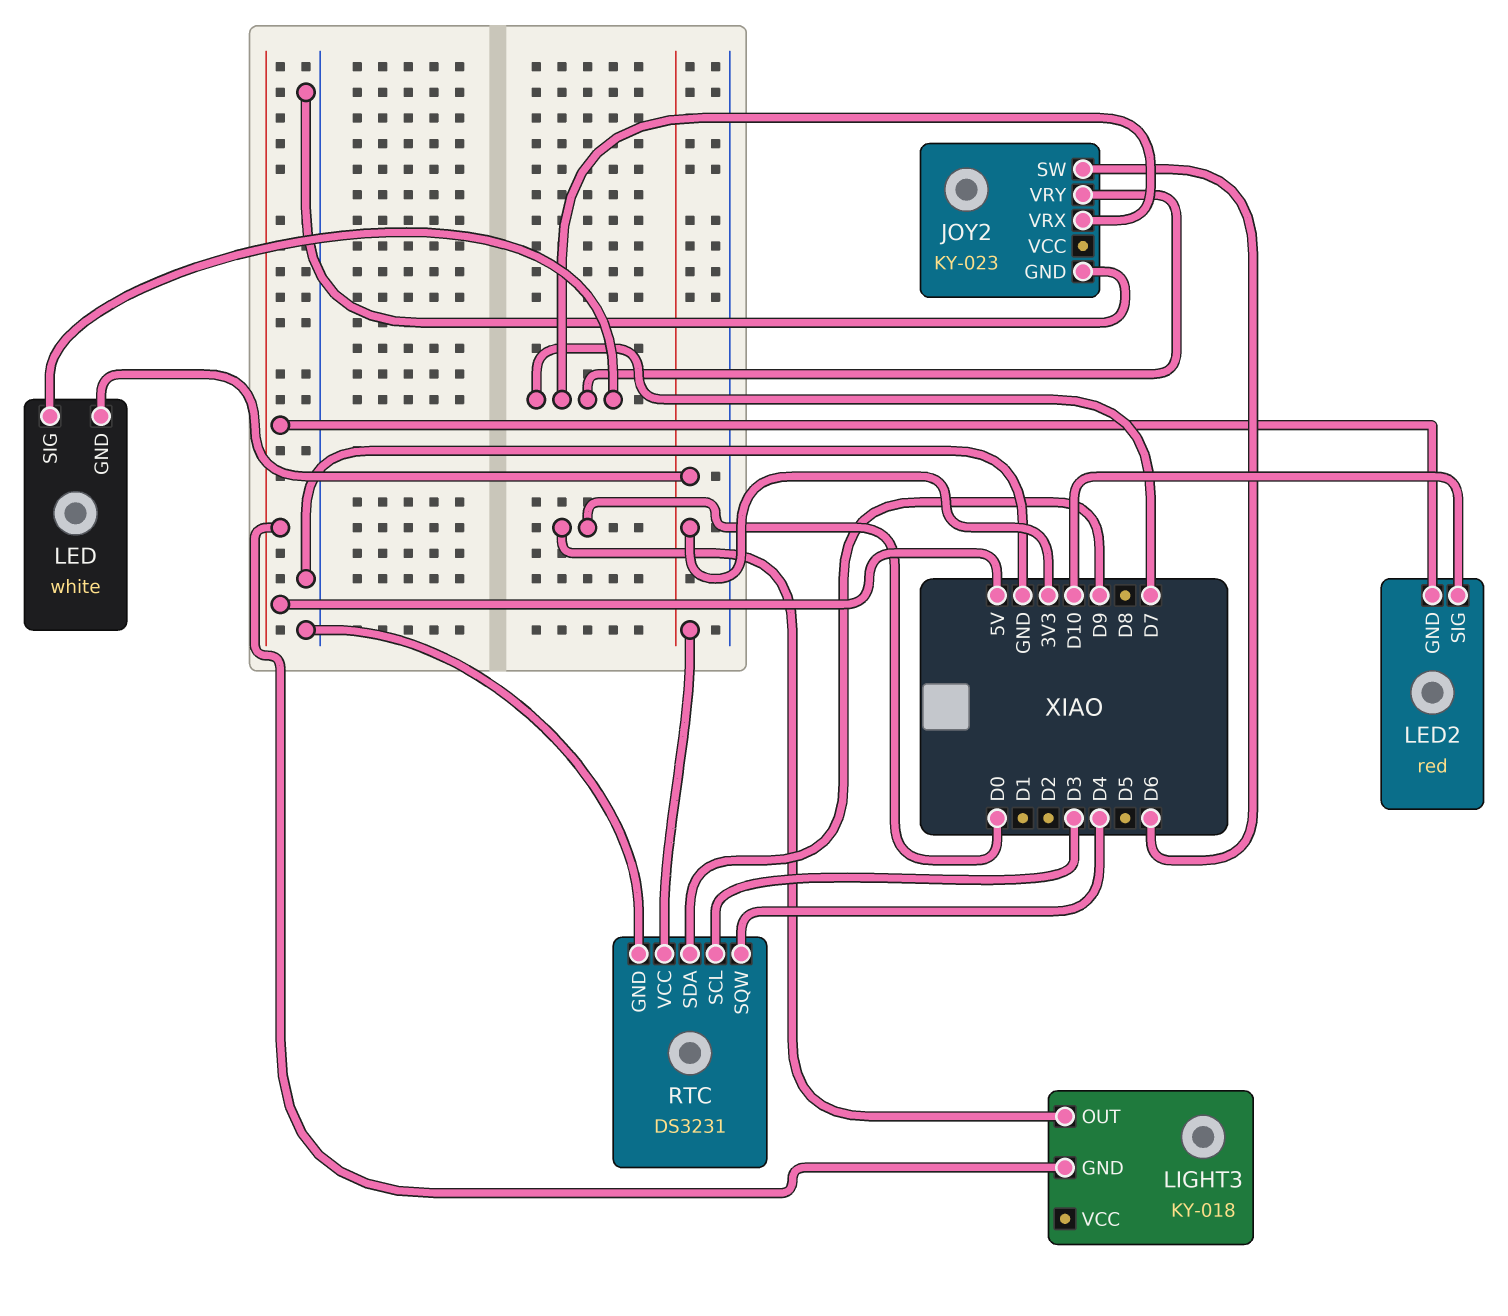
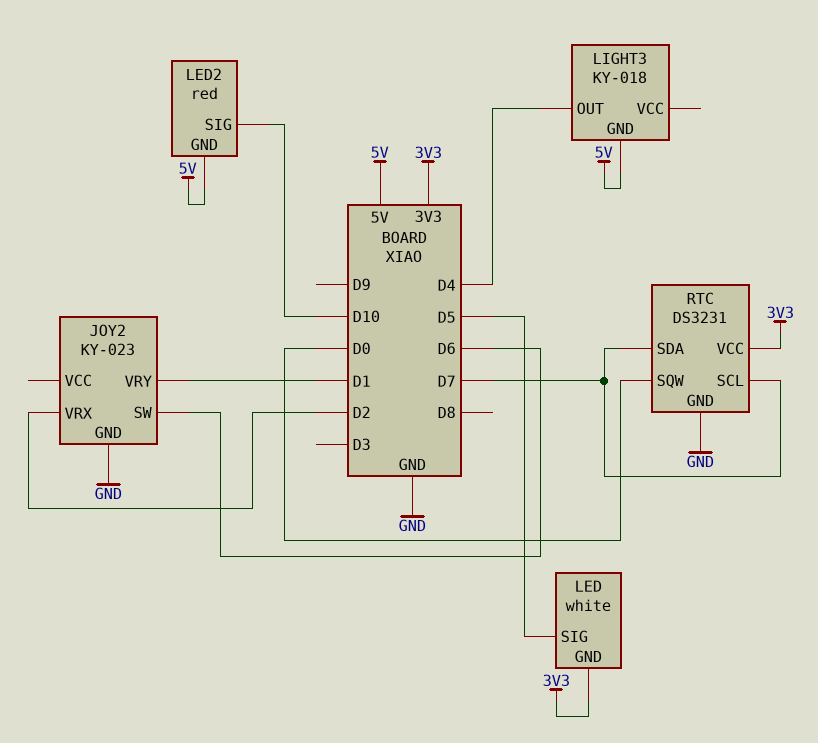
JOY2 pin VRX: D7 -> D2
JOY2 pin VRY: D7 -> D1
LED pin SIG: D7 -> D5
LIGHT3 pin OUT: D0 -> D4
RTC pin SCL: D3 -> D7
RTC pin SDA: D9 -> D7
RTC pin SQW: D4 -> D0

